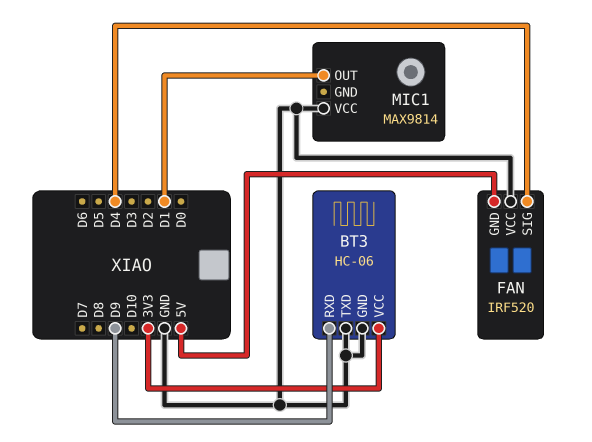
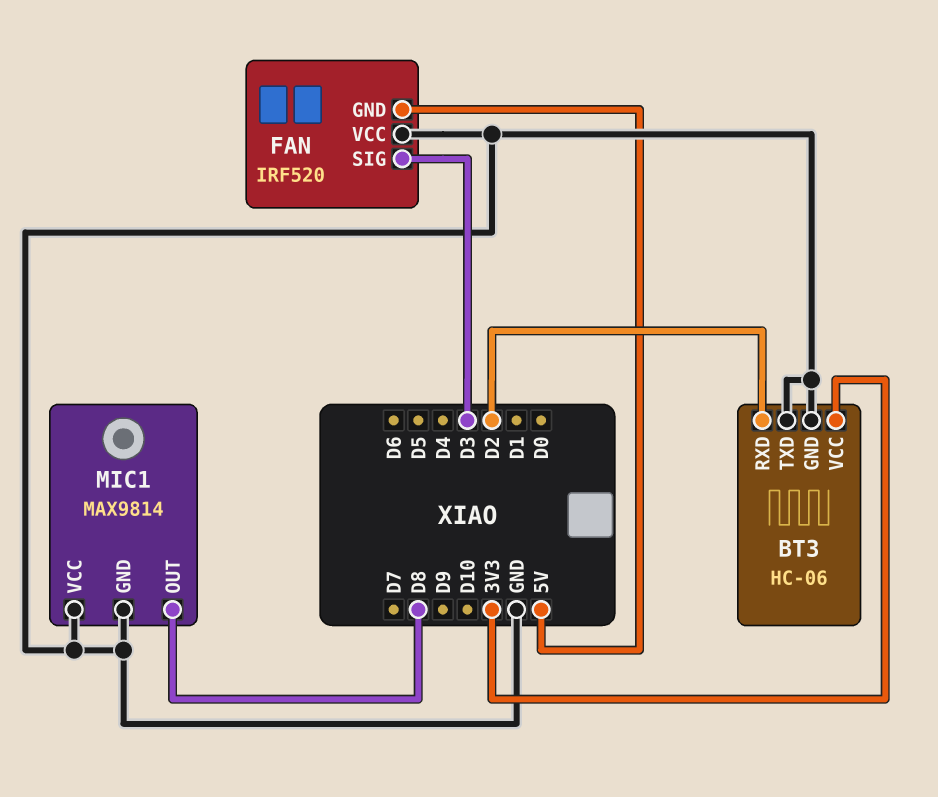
BT3 pin RXD: D9 -> D2
FAN pin SIG: D4 -> D3
MIC1 pin GND: none -> GND
MIC1 pin OUT: D1 -> D8

